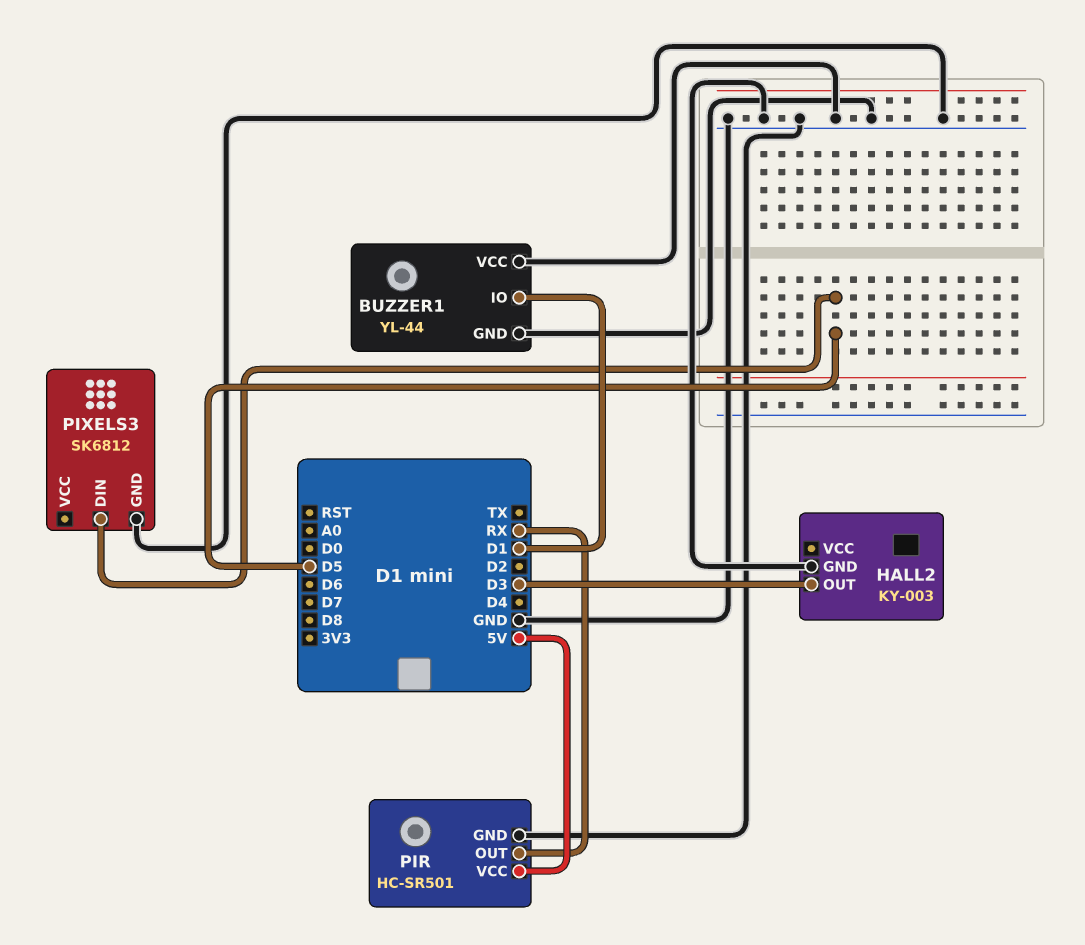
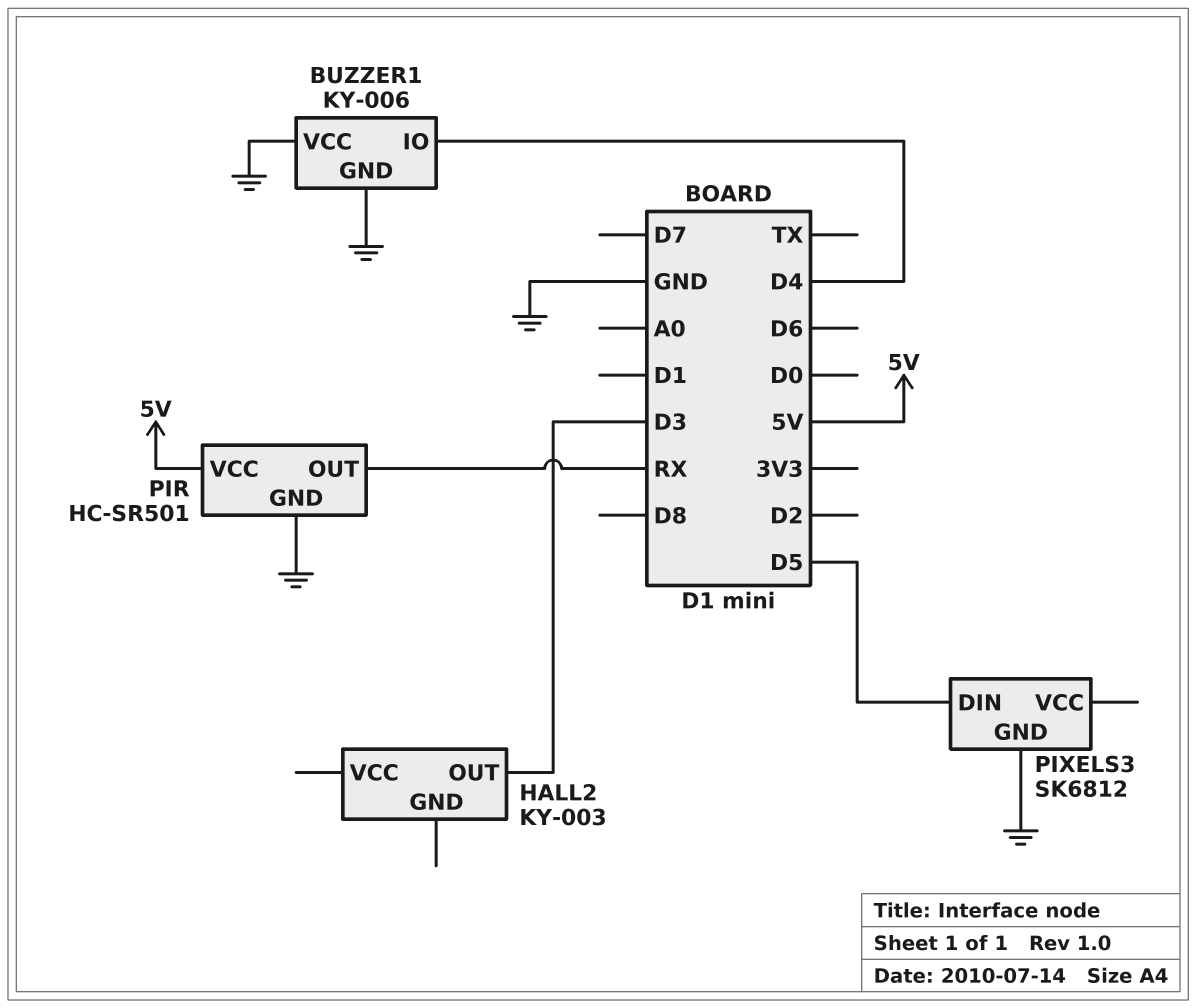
BUZZER1: YL-44 -> KY-006
BUZZER1 pin IO: D1 -> D4
HALL2 pin GND: GND -> none

